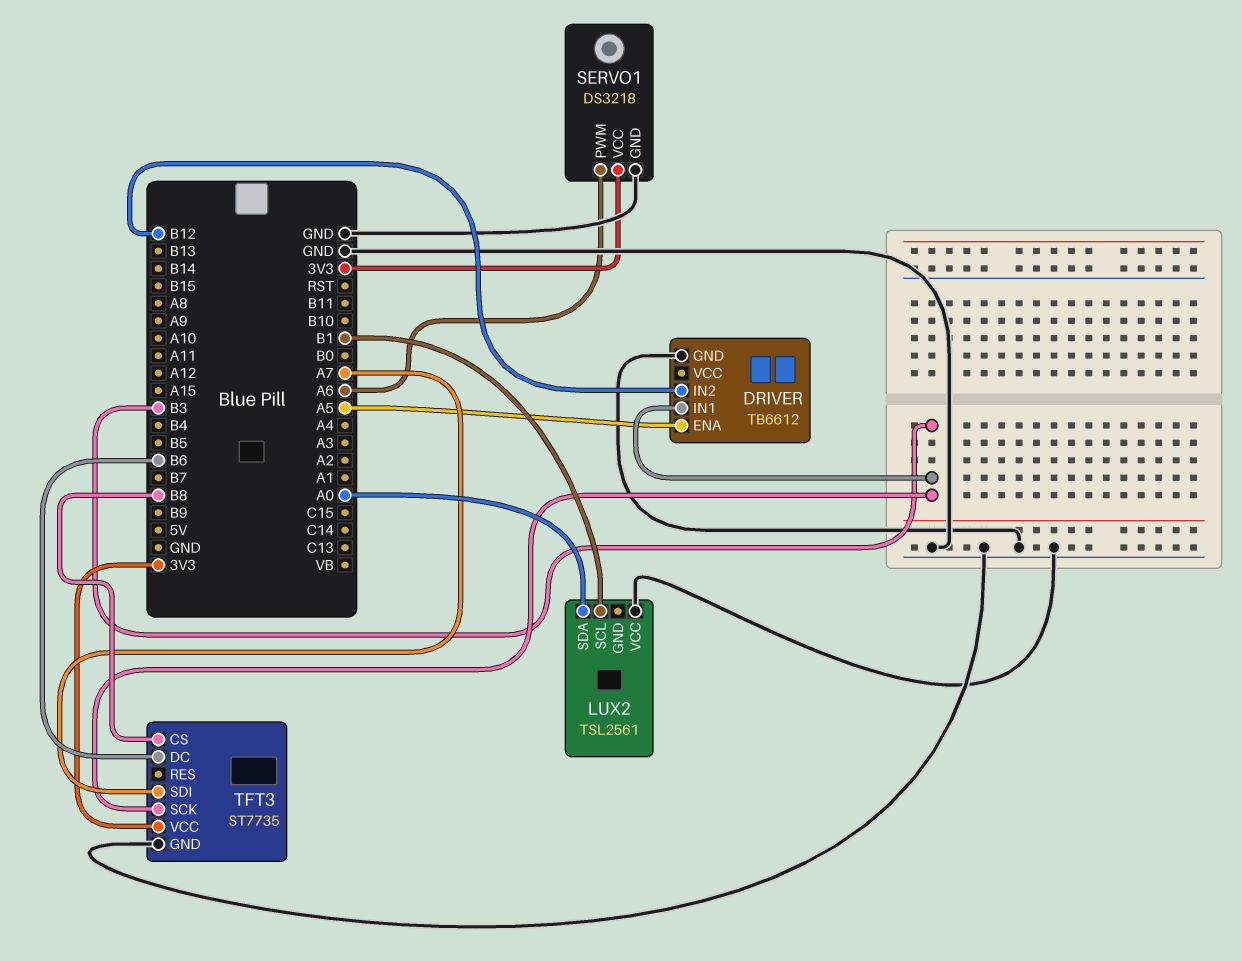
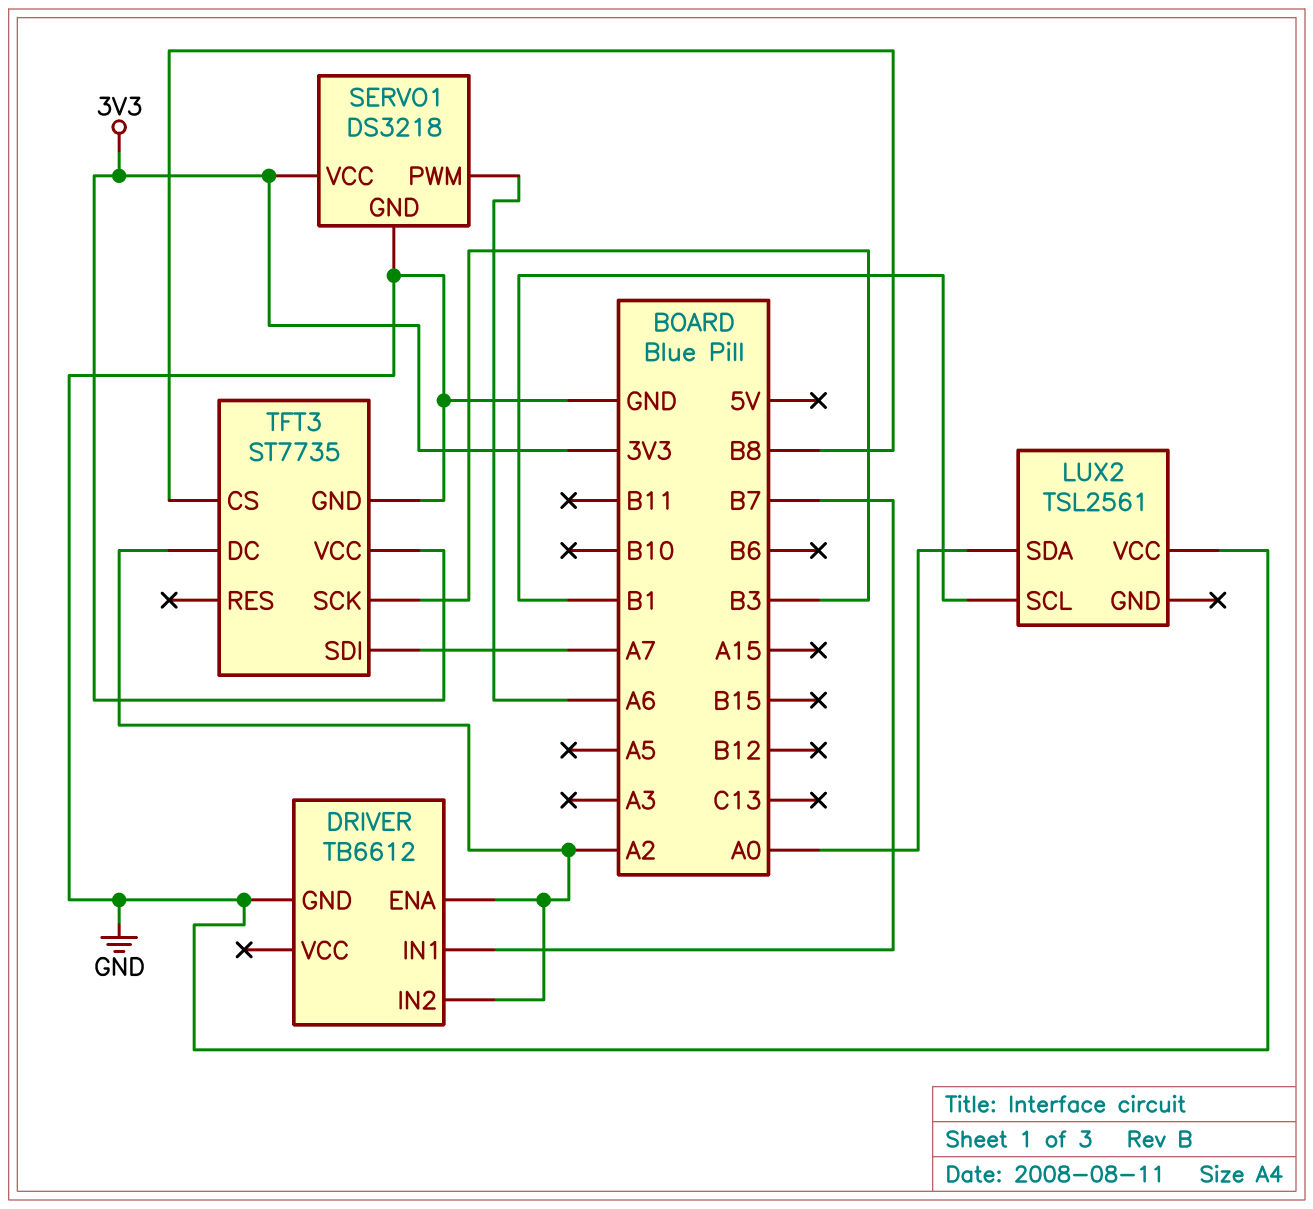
DRIVER pin ENA: A5 -> A2
DRIVER pin IN1: B3 -> B7
DRIVER pin IN2: B12 -> A2
TFT3 pin DC: B6 -> A2

